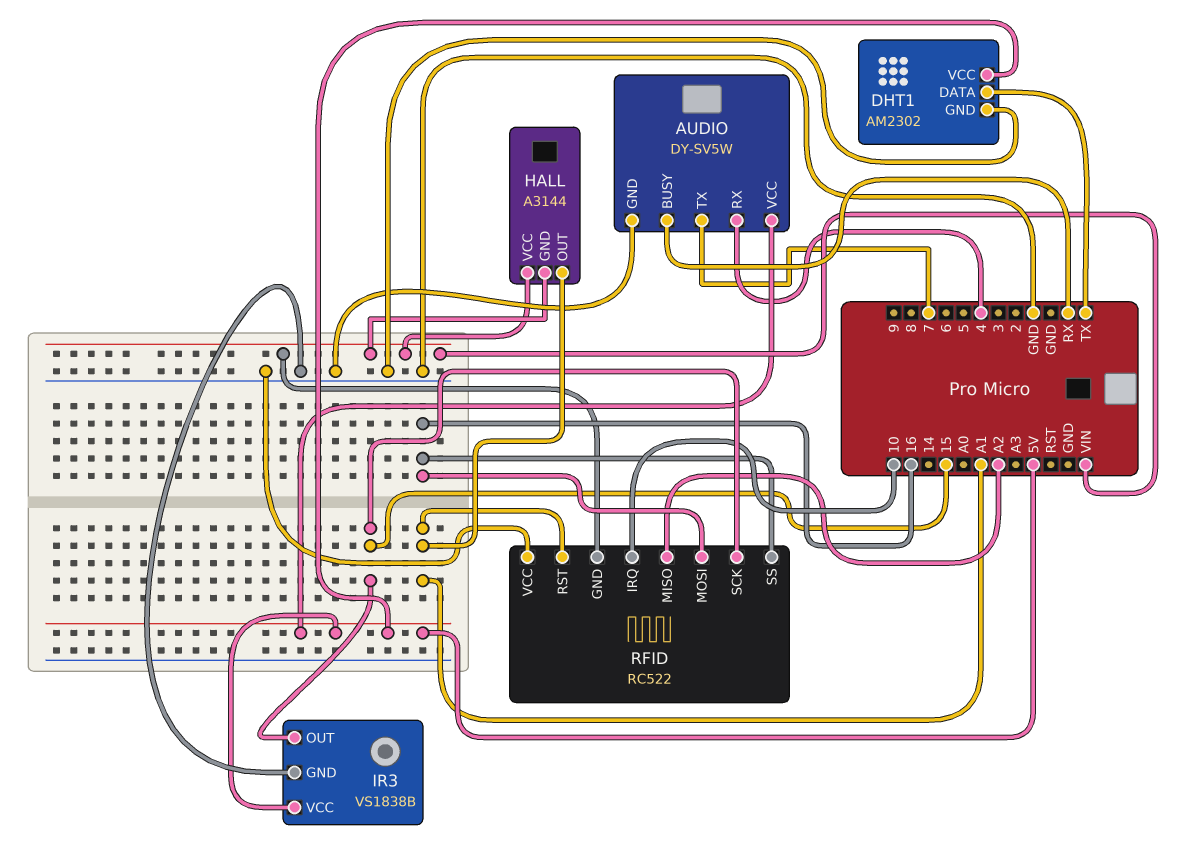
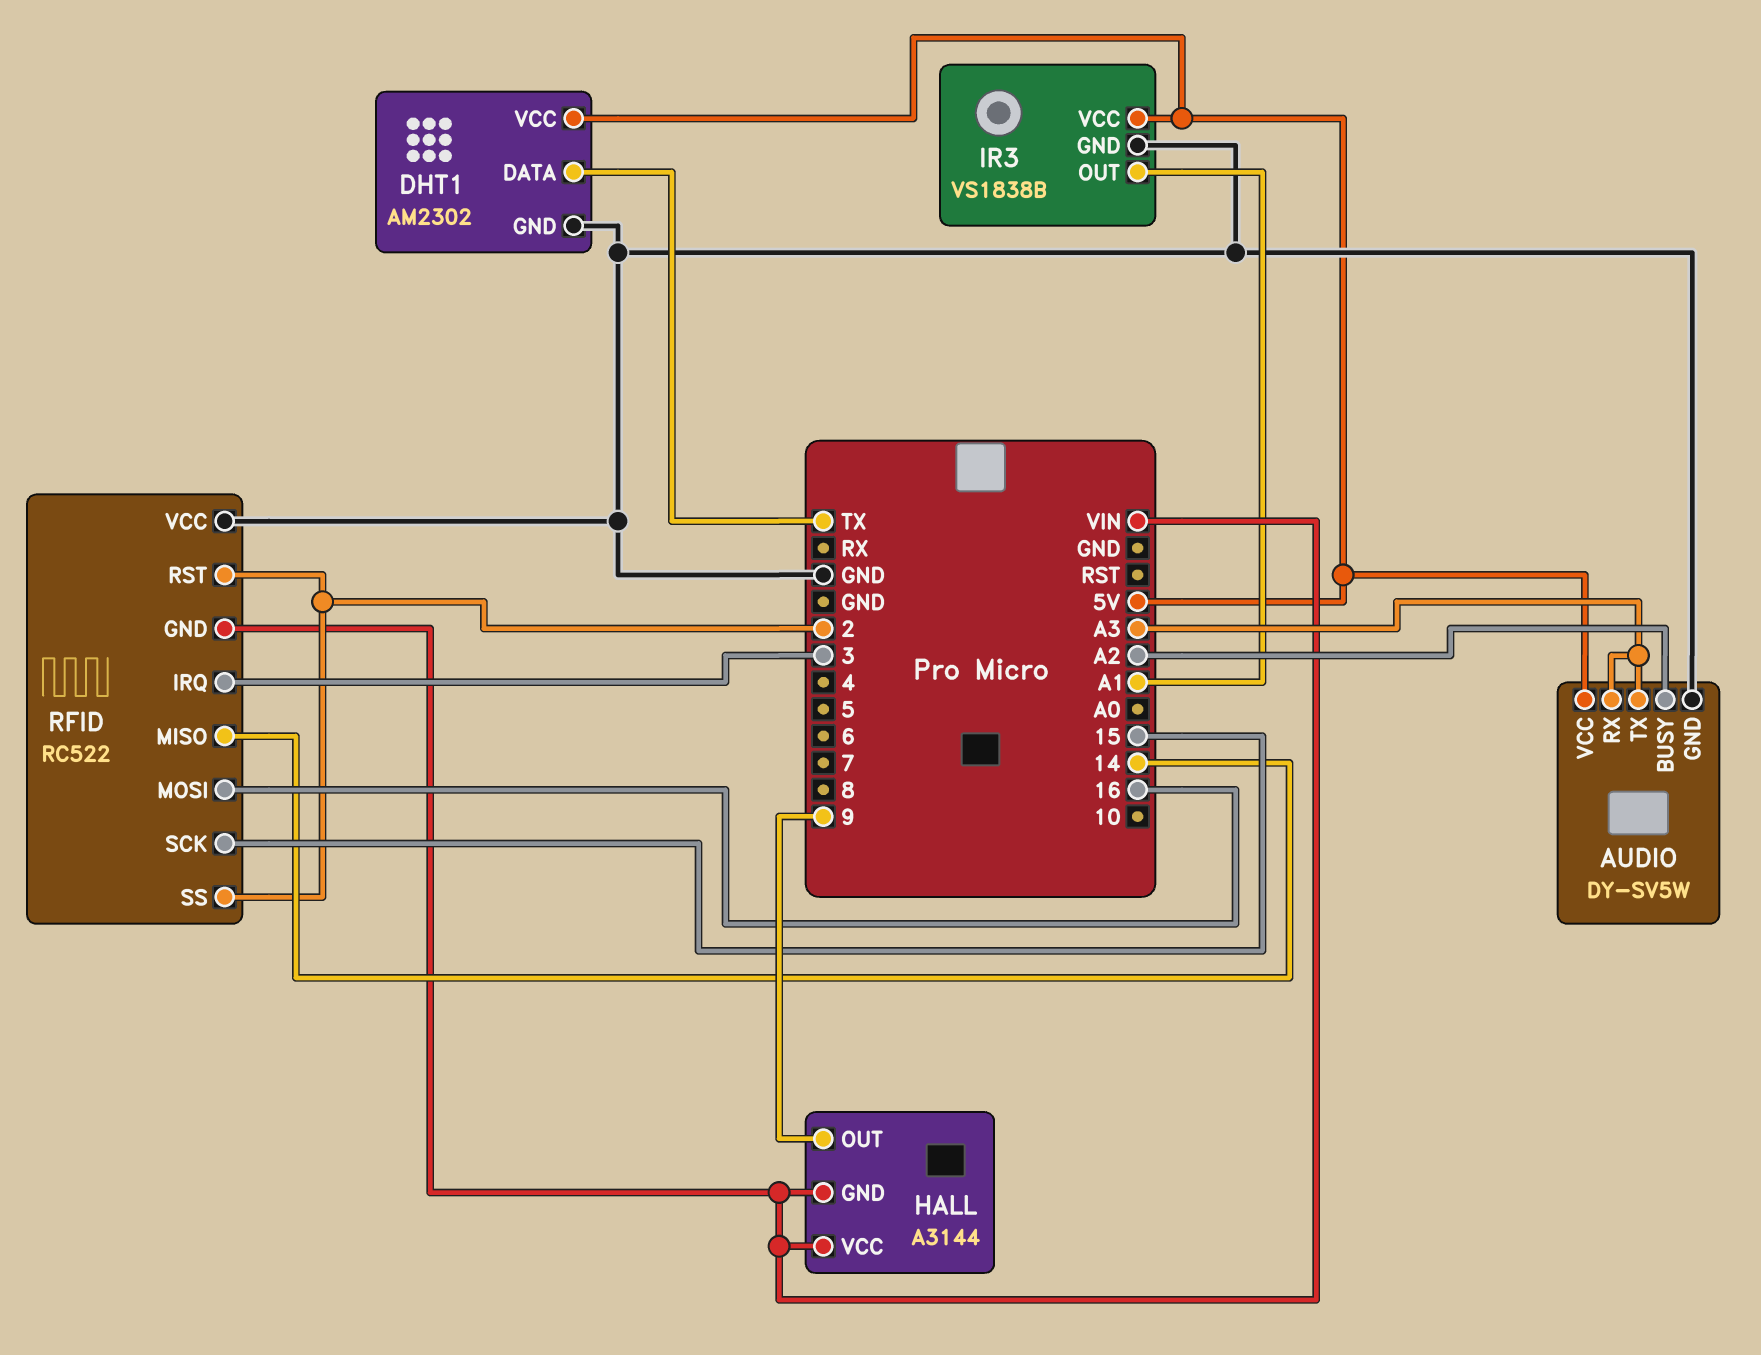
AUDIO pin BUSY: RX -> A2
AUDIO pin RX: 4 -> A3
AUDIO pin TX: 7 -> A3
HALL pin OUT: A1 -> 9
IR3 pin OUT: 15 -> A1
RFID pin IRQ: 10 -> 3
RFID pin MISO: A2 -> 14
RFID pin RST: A1 -> 2
RFID pin SS: 16 -> 2

